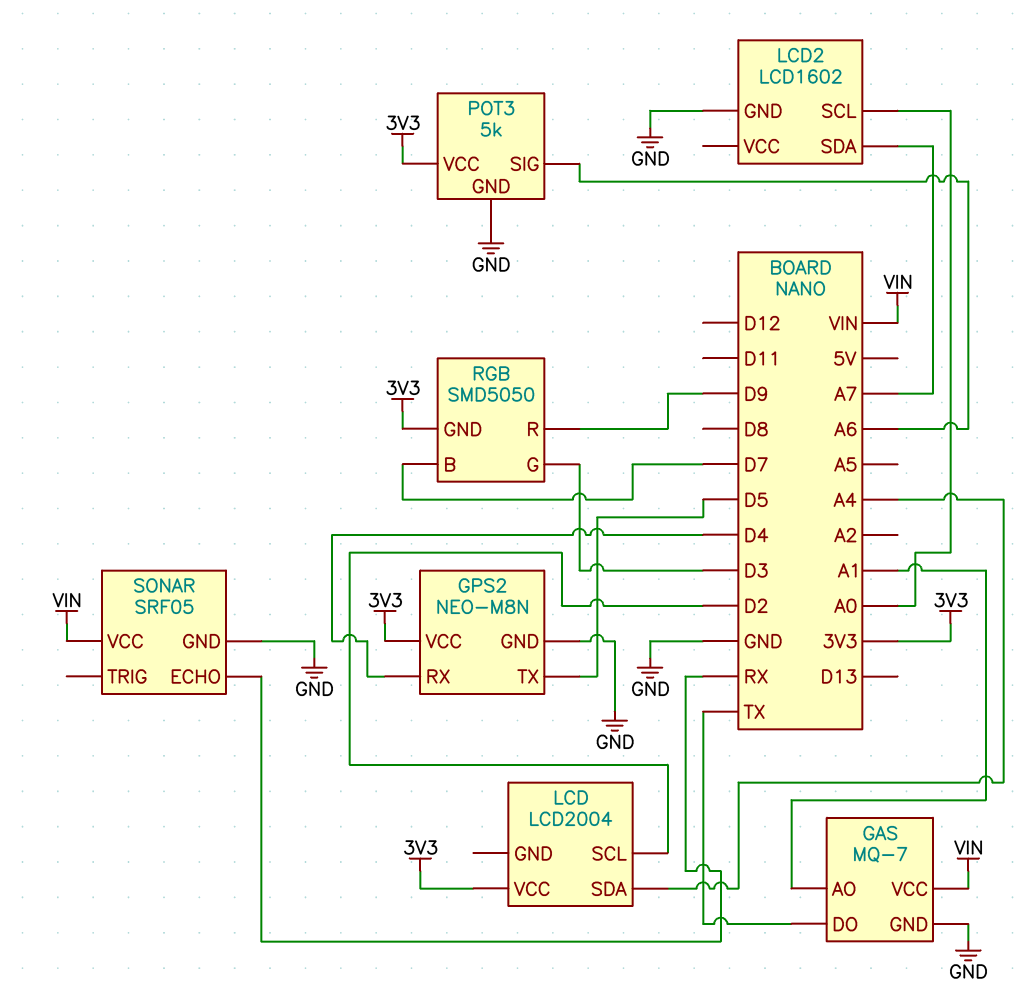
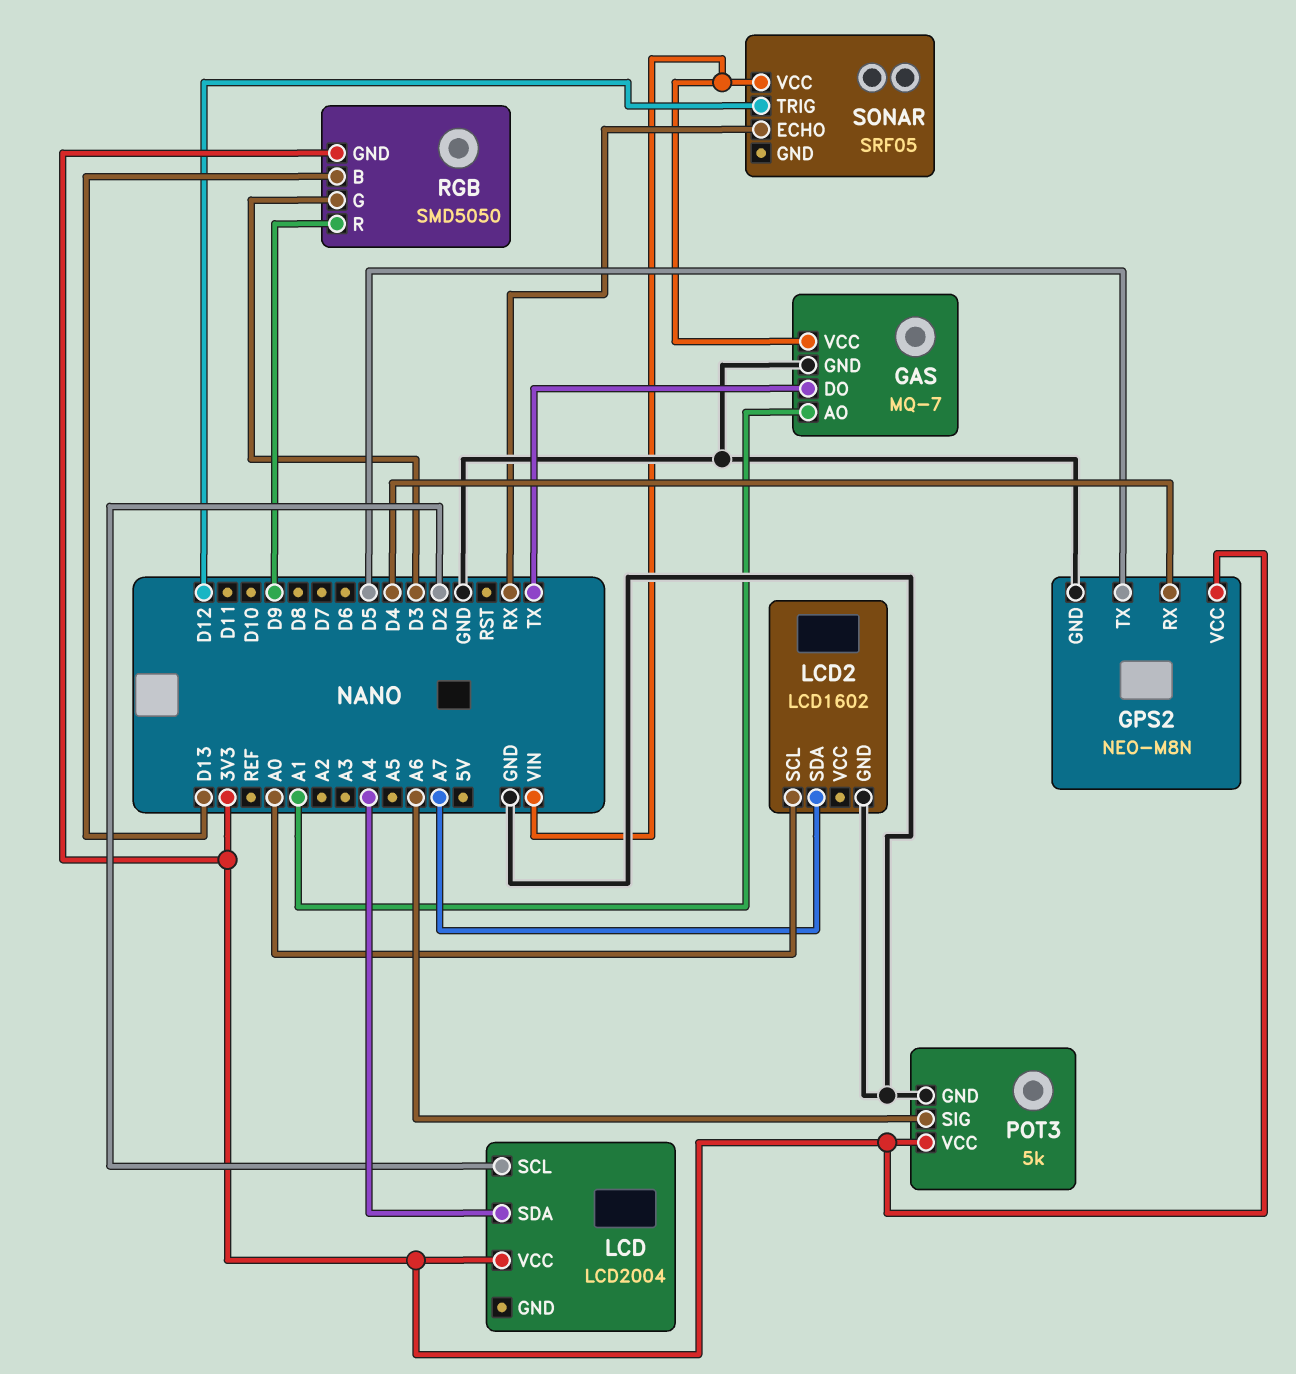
RGB pin B: D7 -> D13
SONAR pin GND: GND -> none
SONAR pin TRIG: none -> D12

